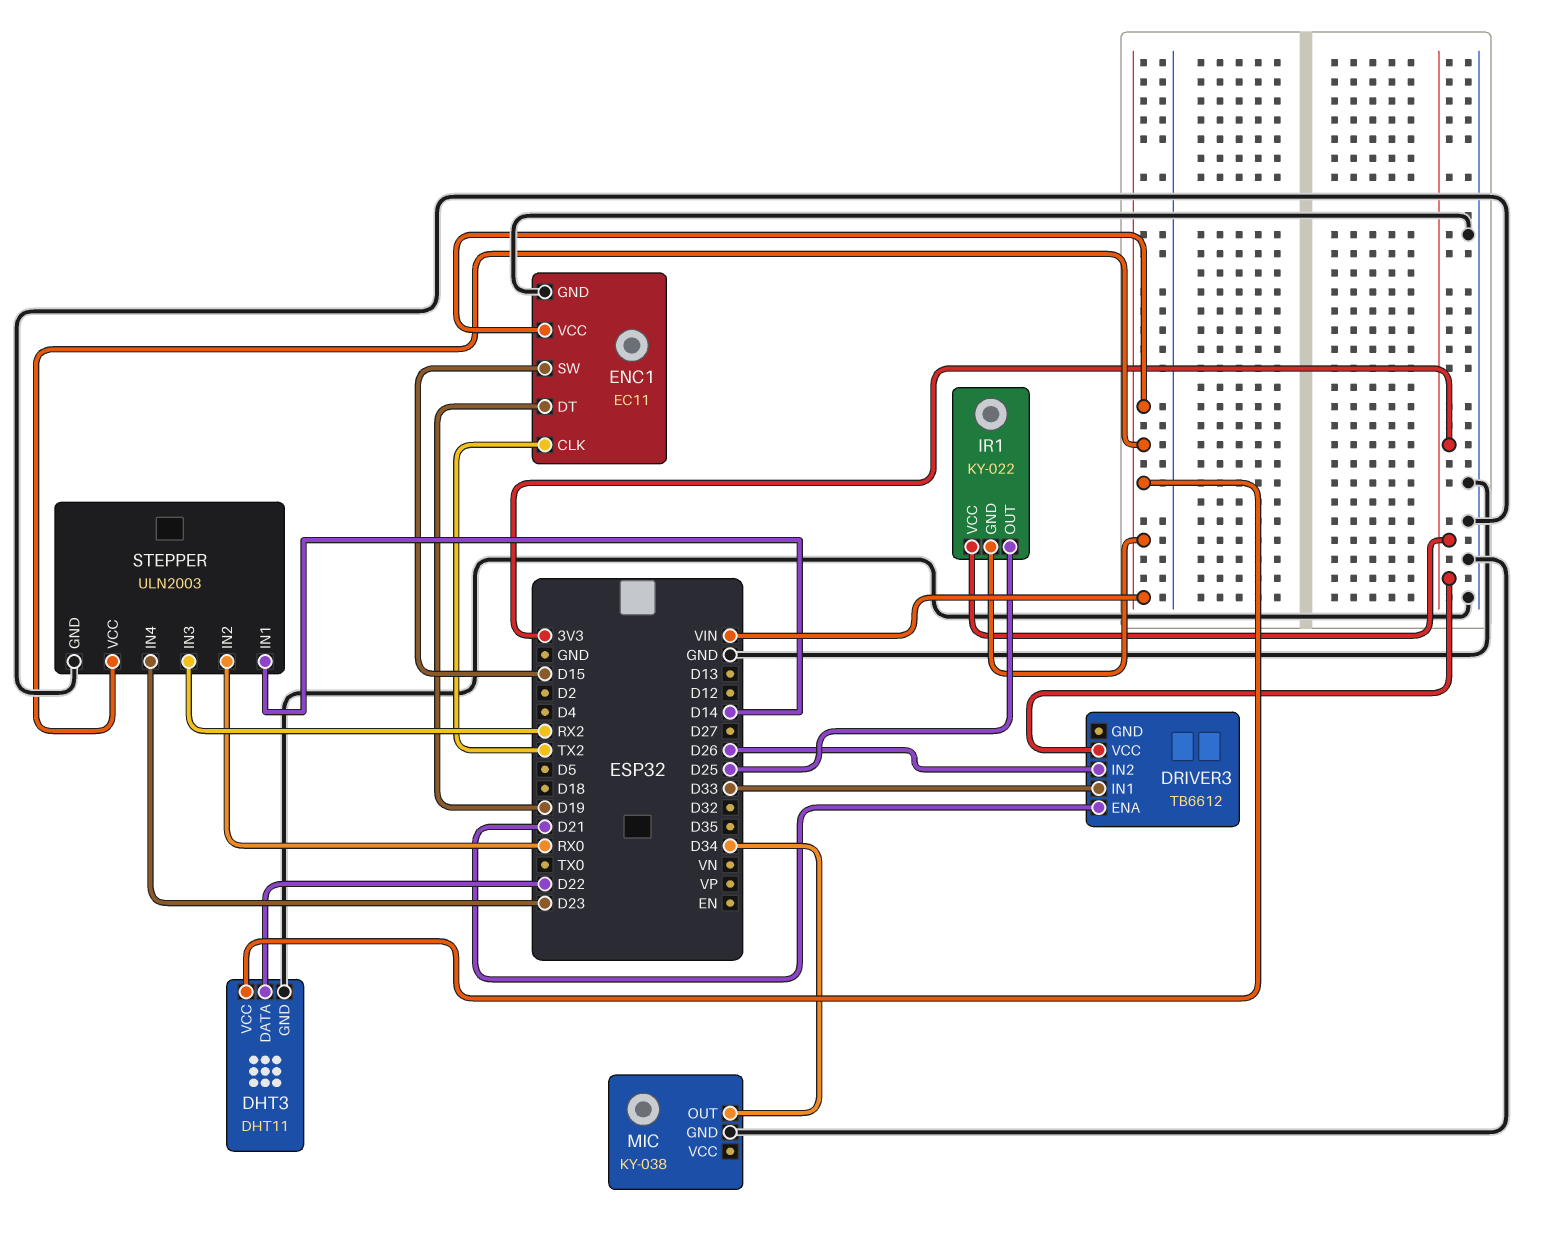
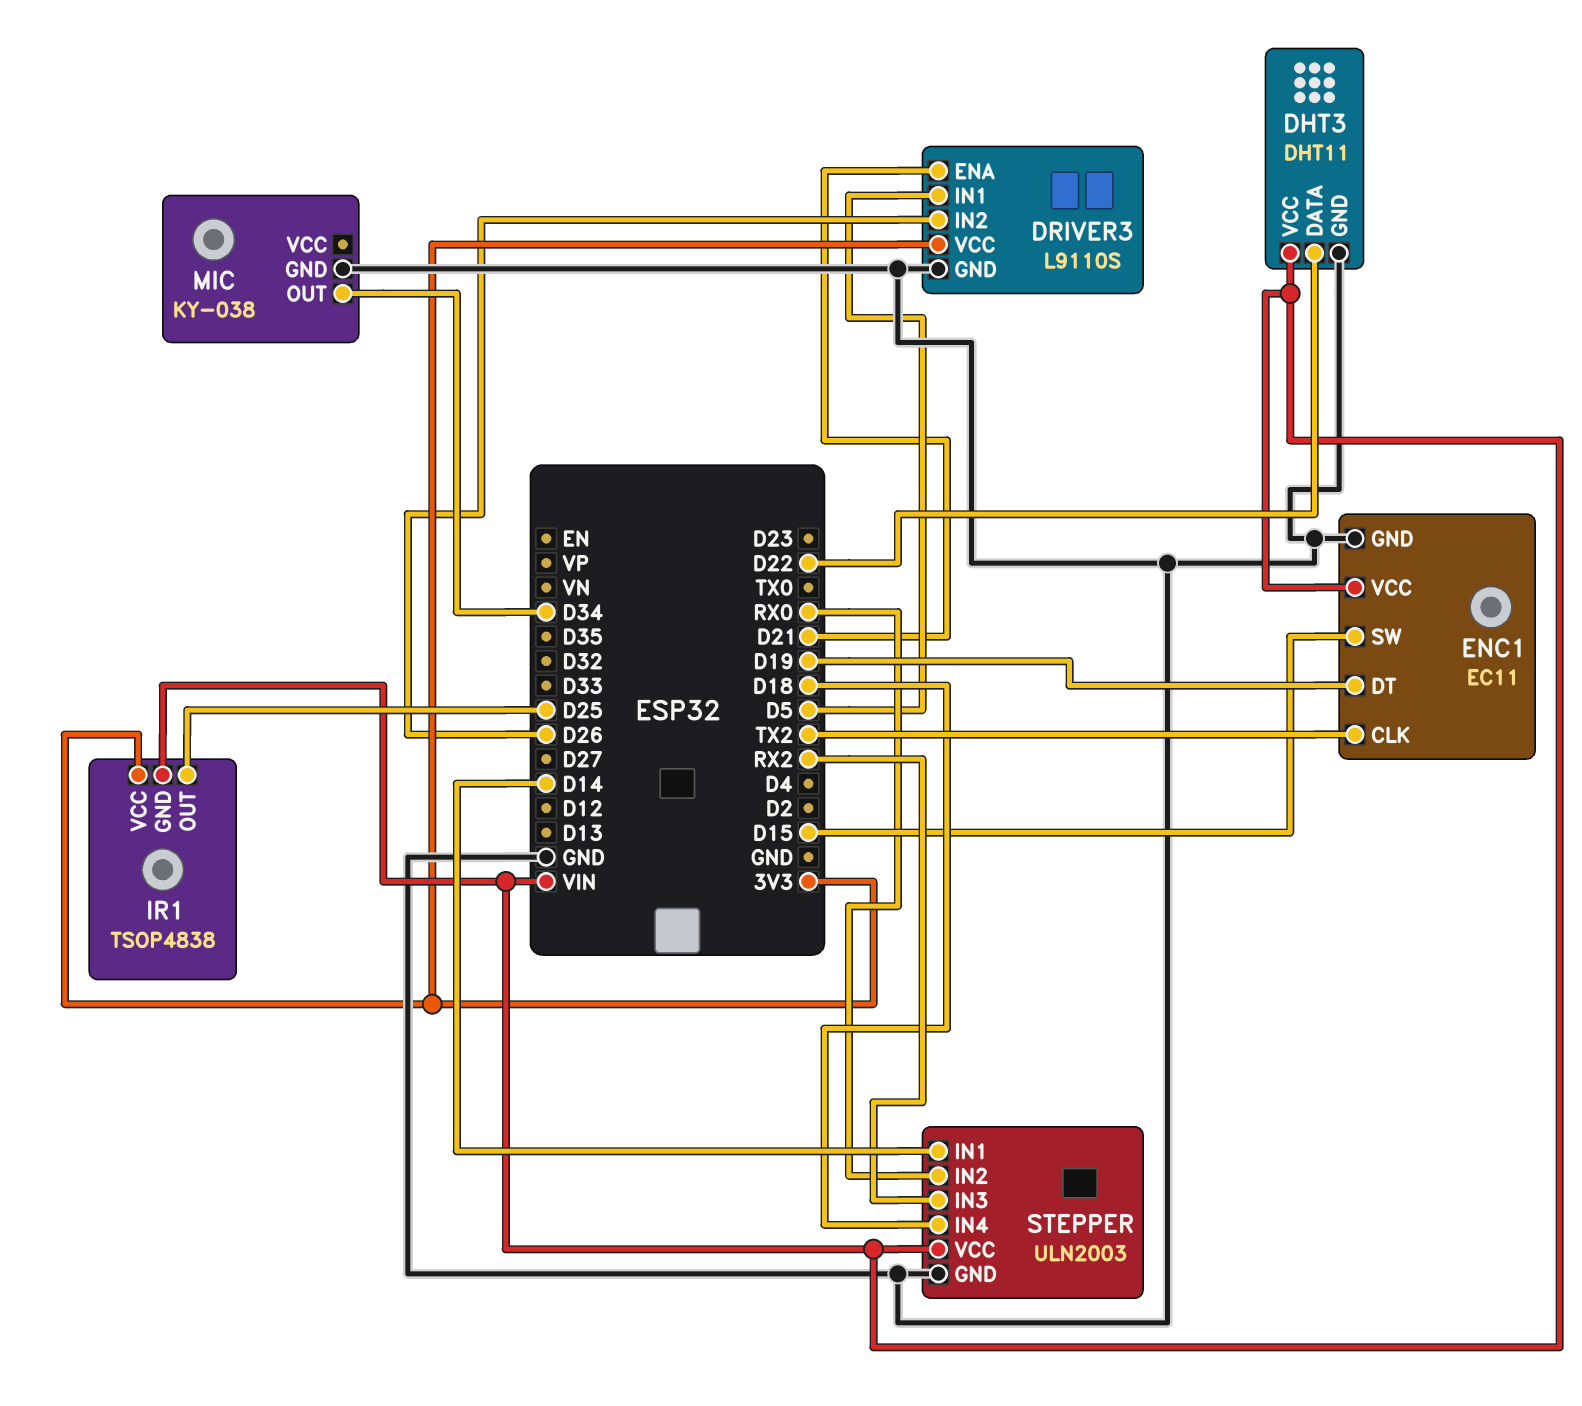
DRIVER3: TB6612 -> L9110S
DRIVER3 pin GND: none -> GND
DRIVER3 pin IN1: D33 -> D5
IR1: KY-022 -> TSOP4838
STEPPER pin IN4: D23 -> D18

